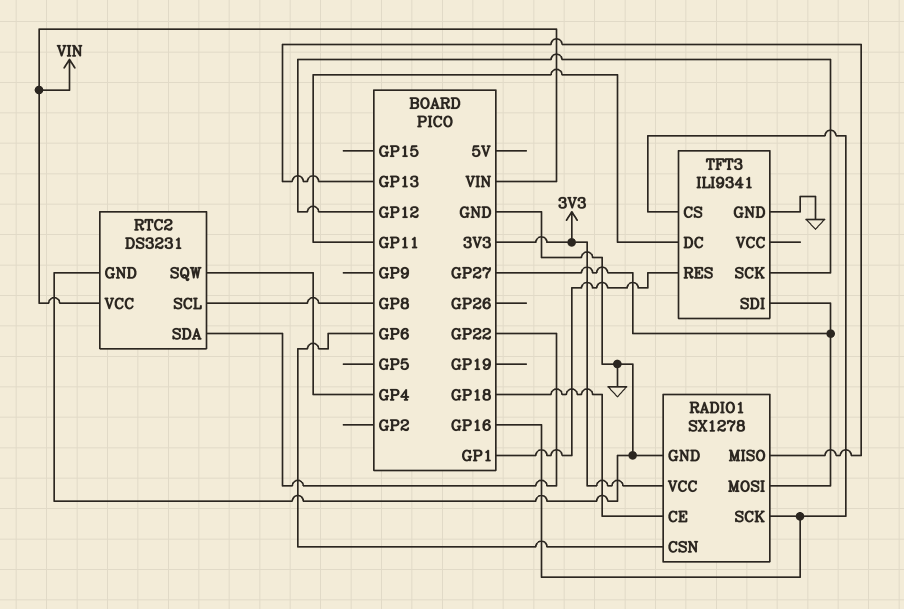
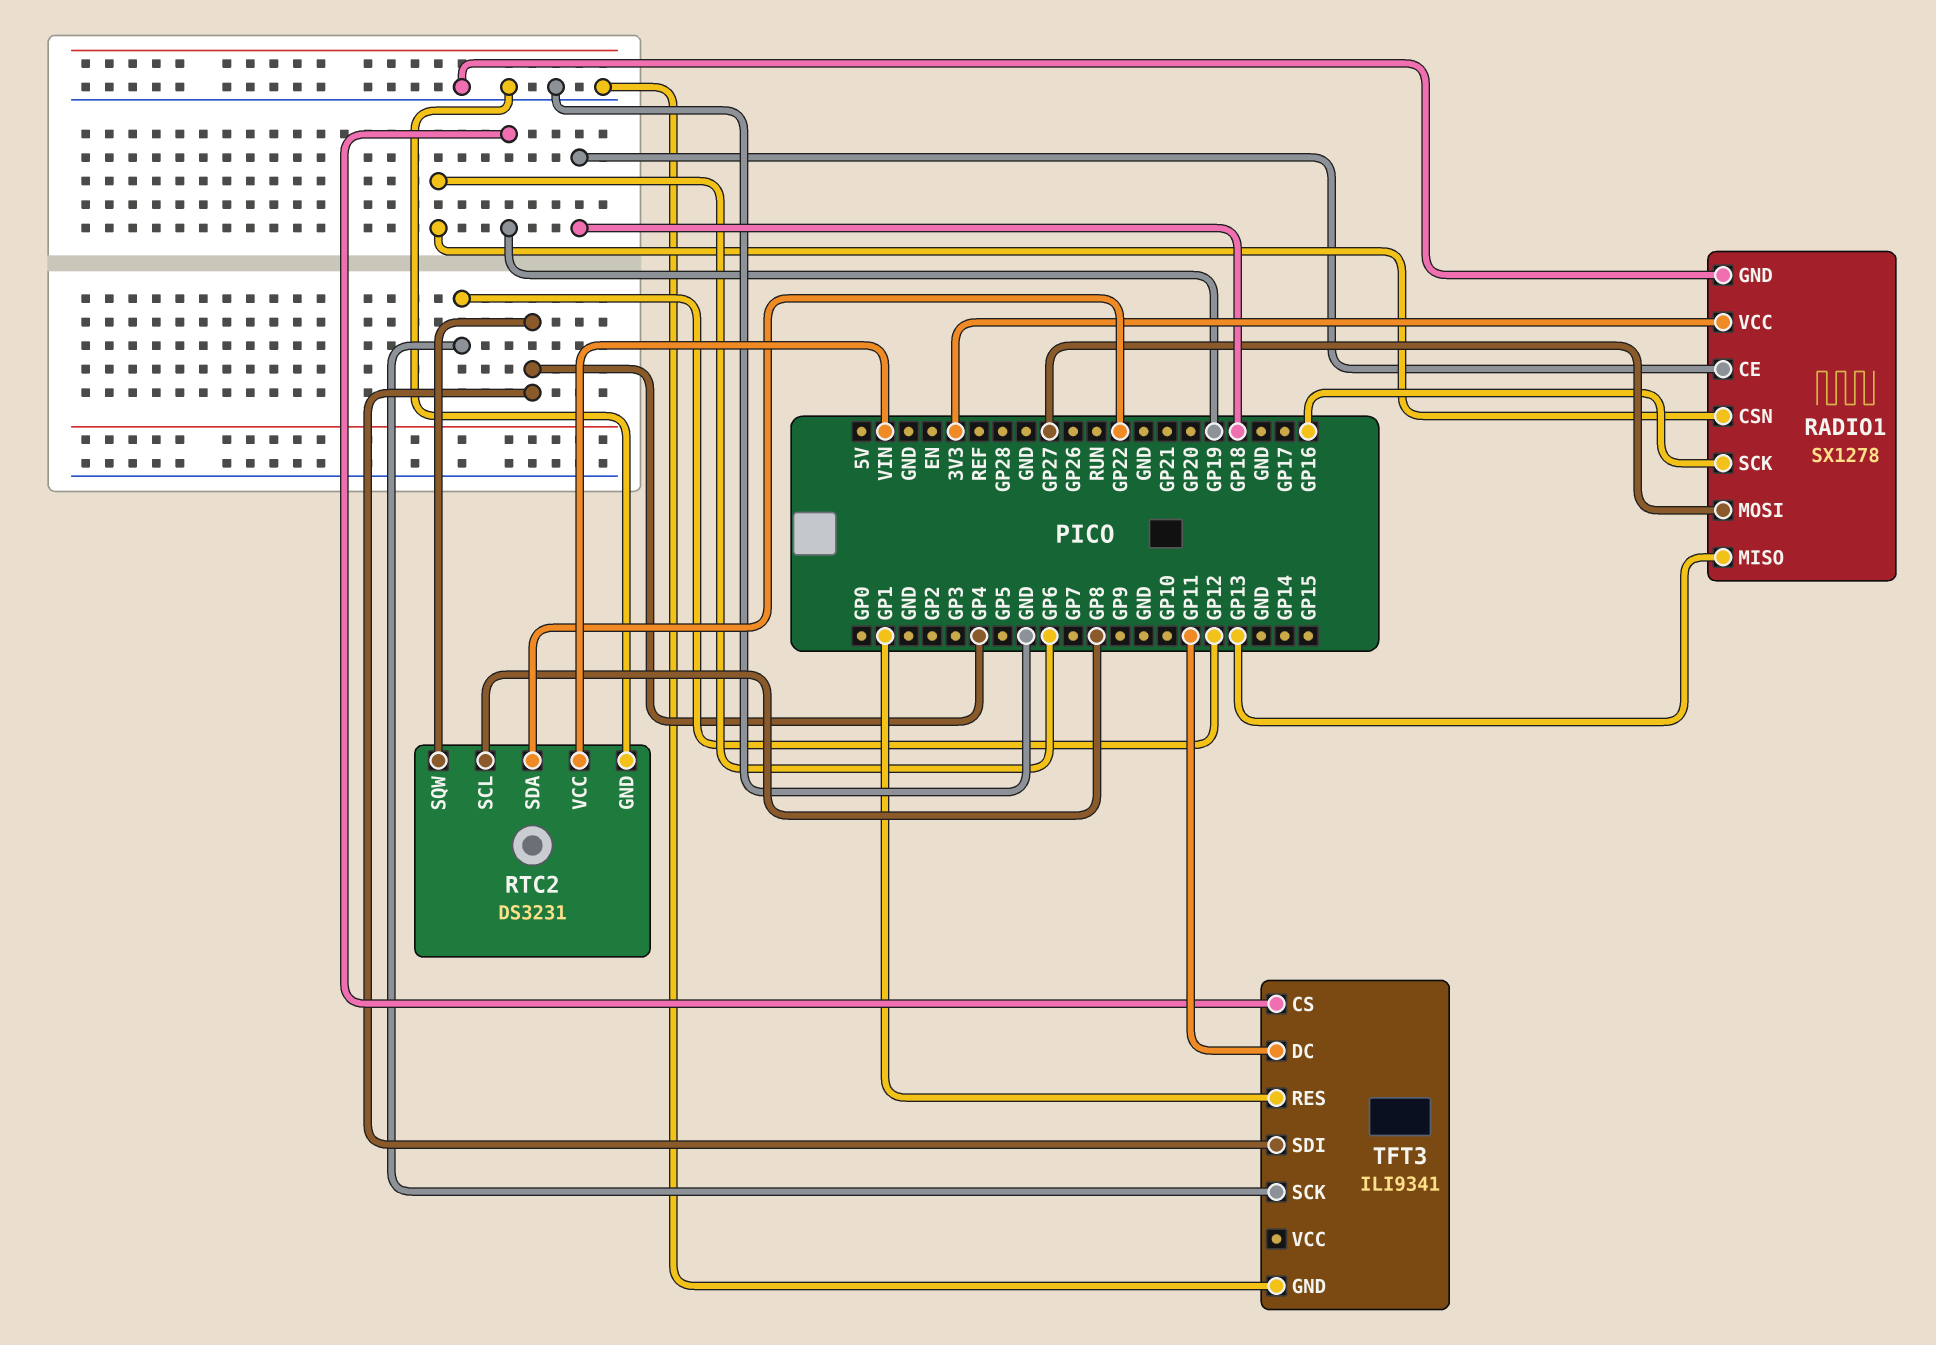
TFT3 pin CS: GP16 -> GP19
TFT3 pin SDI: GP27 -> GP4

